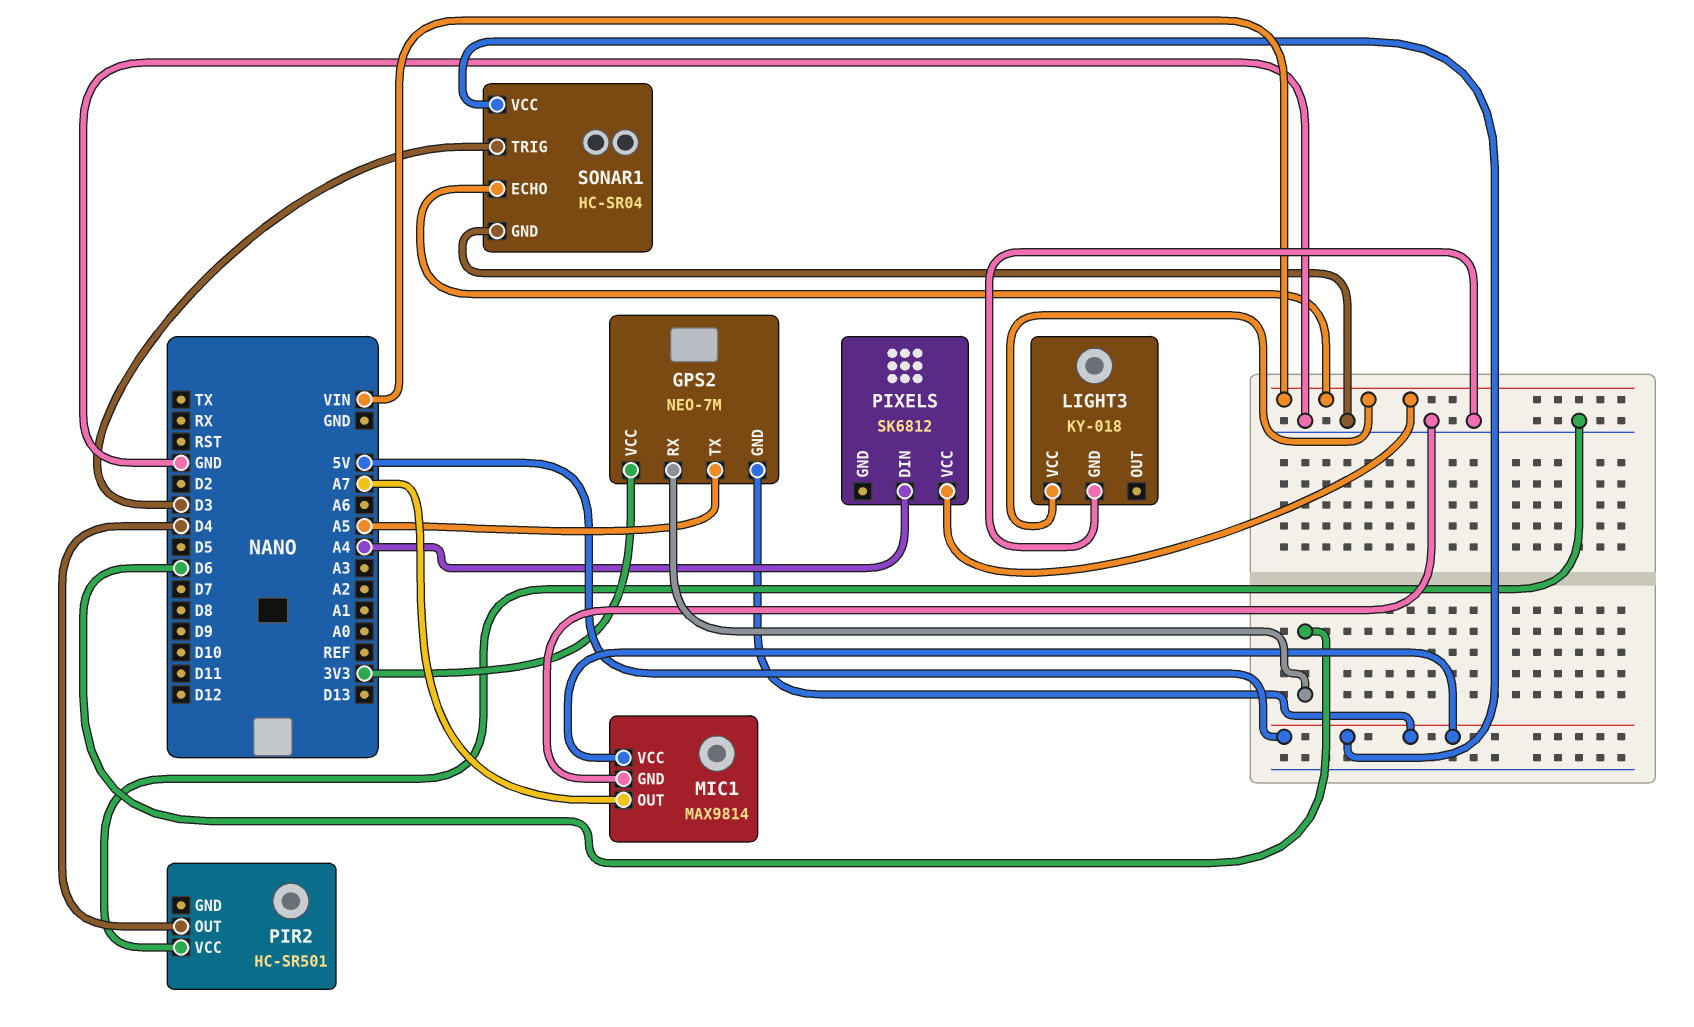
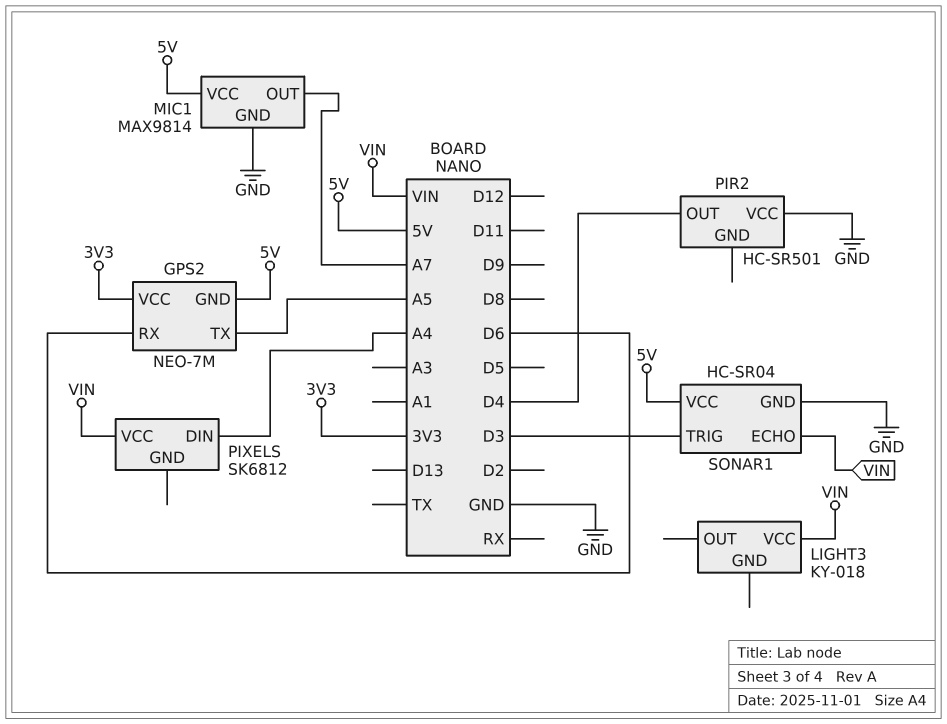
LIGHT3 pin GND: GND -> none

